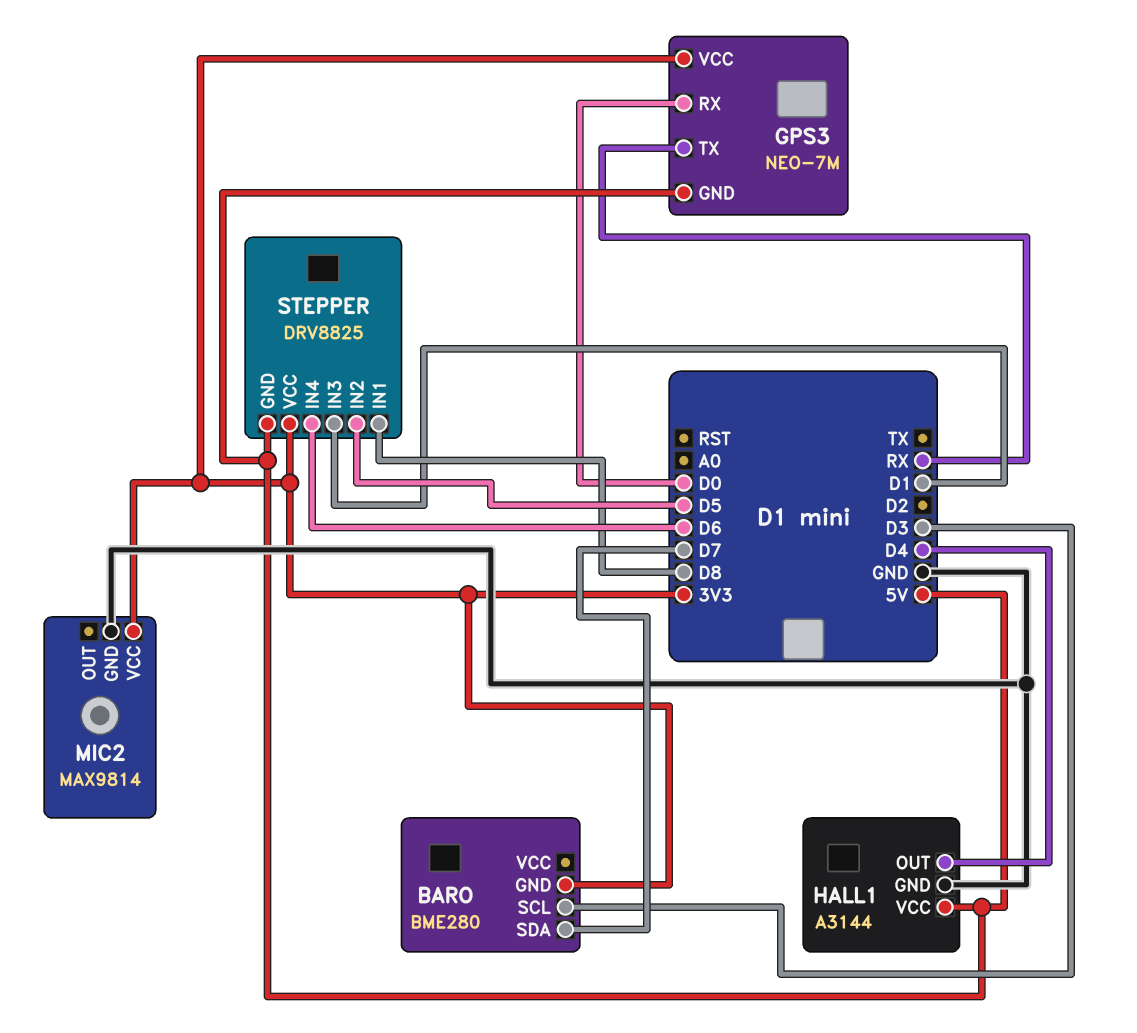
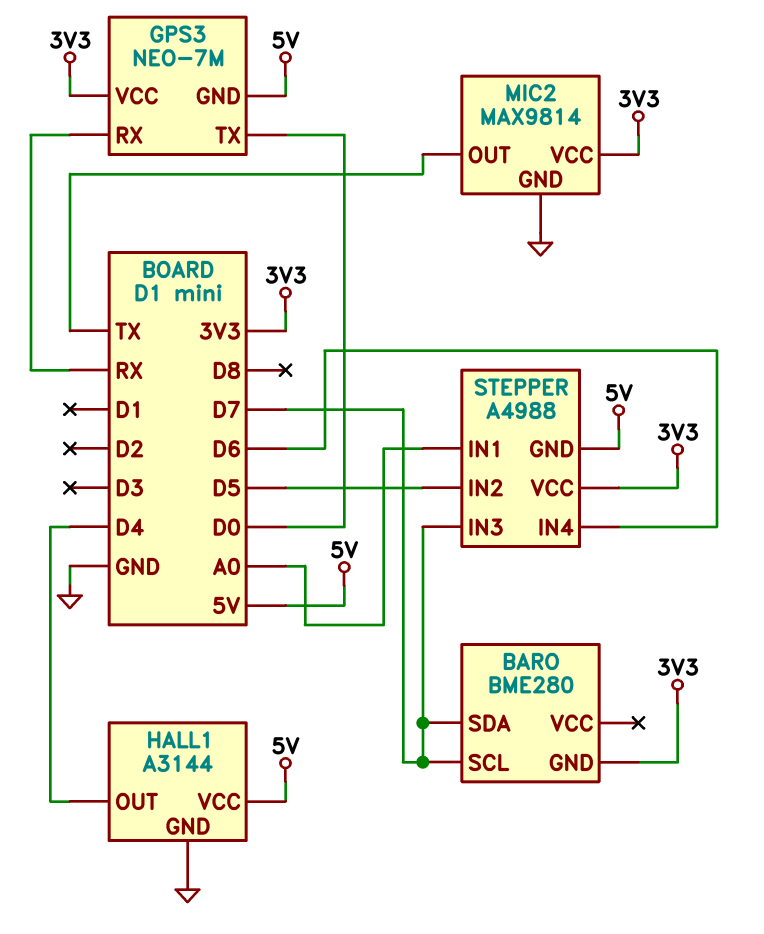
BARO pin SCL: D3 -> D7
GPS3 pin RX: D0 -> RX
GPS3 pin TX: RX -> D0
MIC2 pin OUT: none -> TX
STEPPER: DRV8825 -> A4988
STEPPER pin IN1: D8 -> A0
STEPPER pin IN3: D1 -> D7

